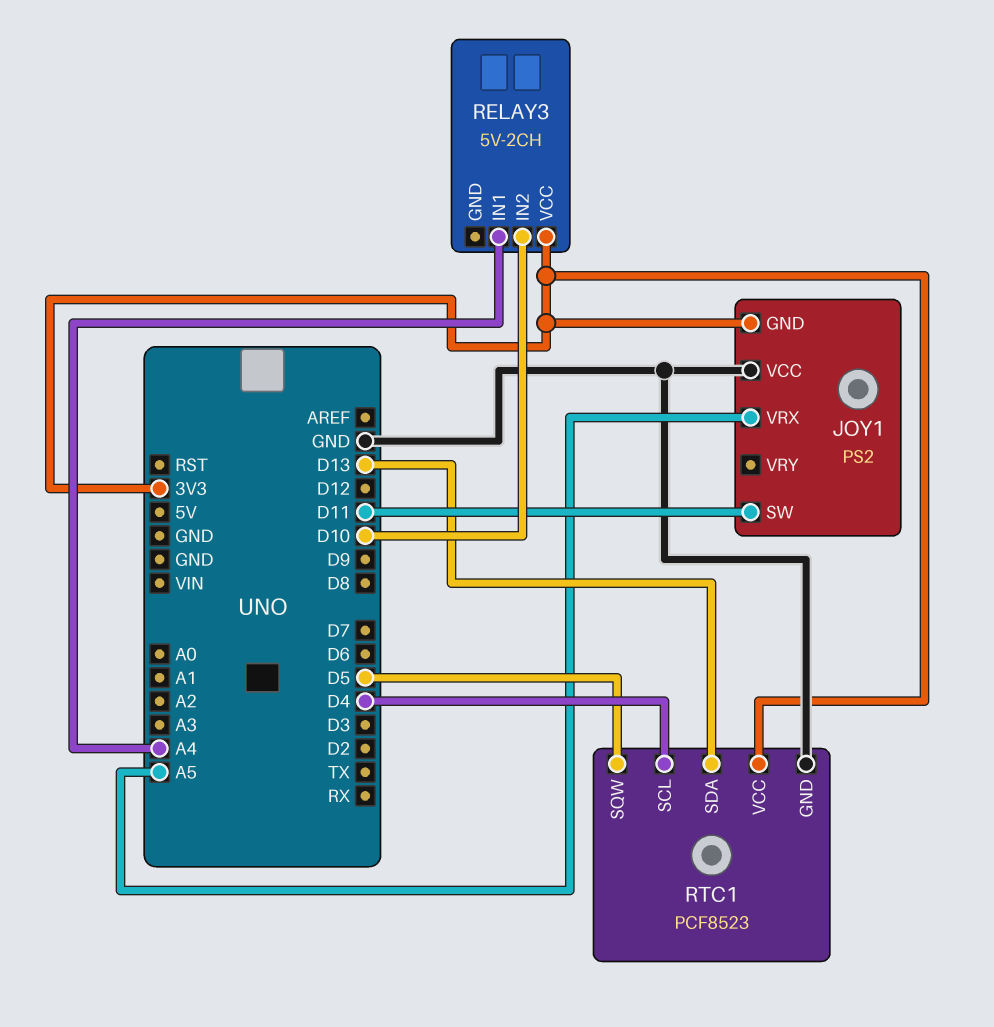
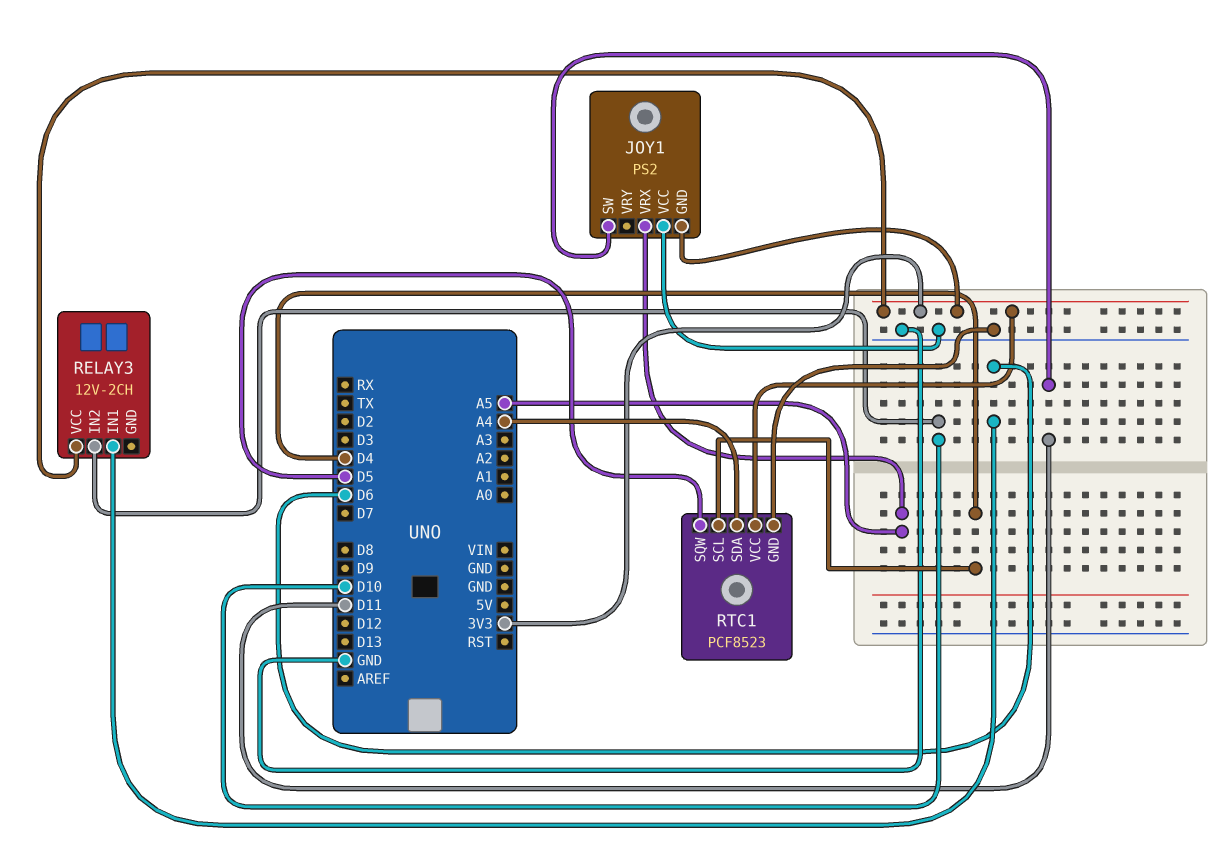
RELAY3: 5V-2CH -> 12V-2CH
RELAY3 pin IN1: A4 -> D6
RTC1 pin SDA: D13 -> A4

